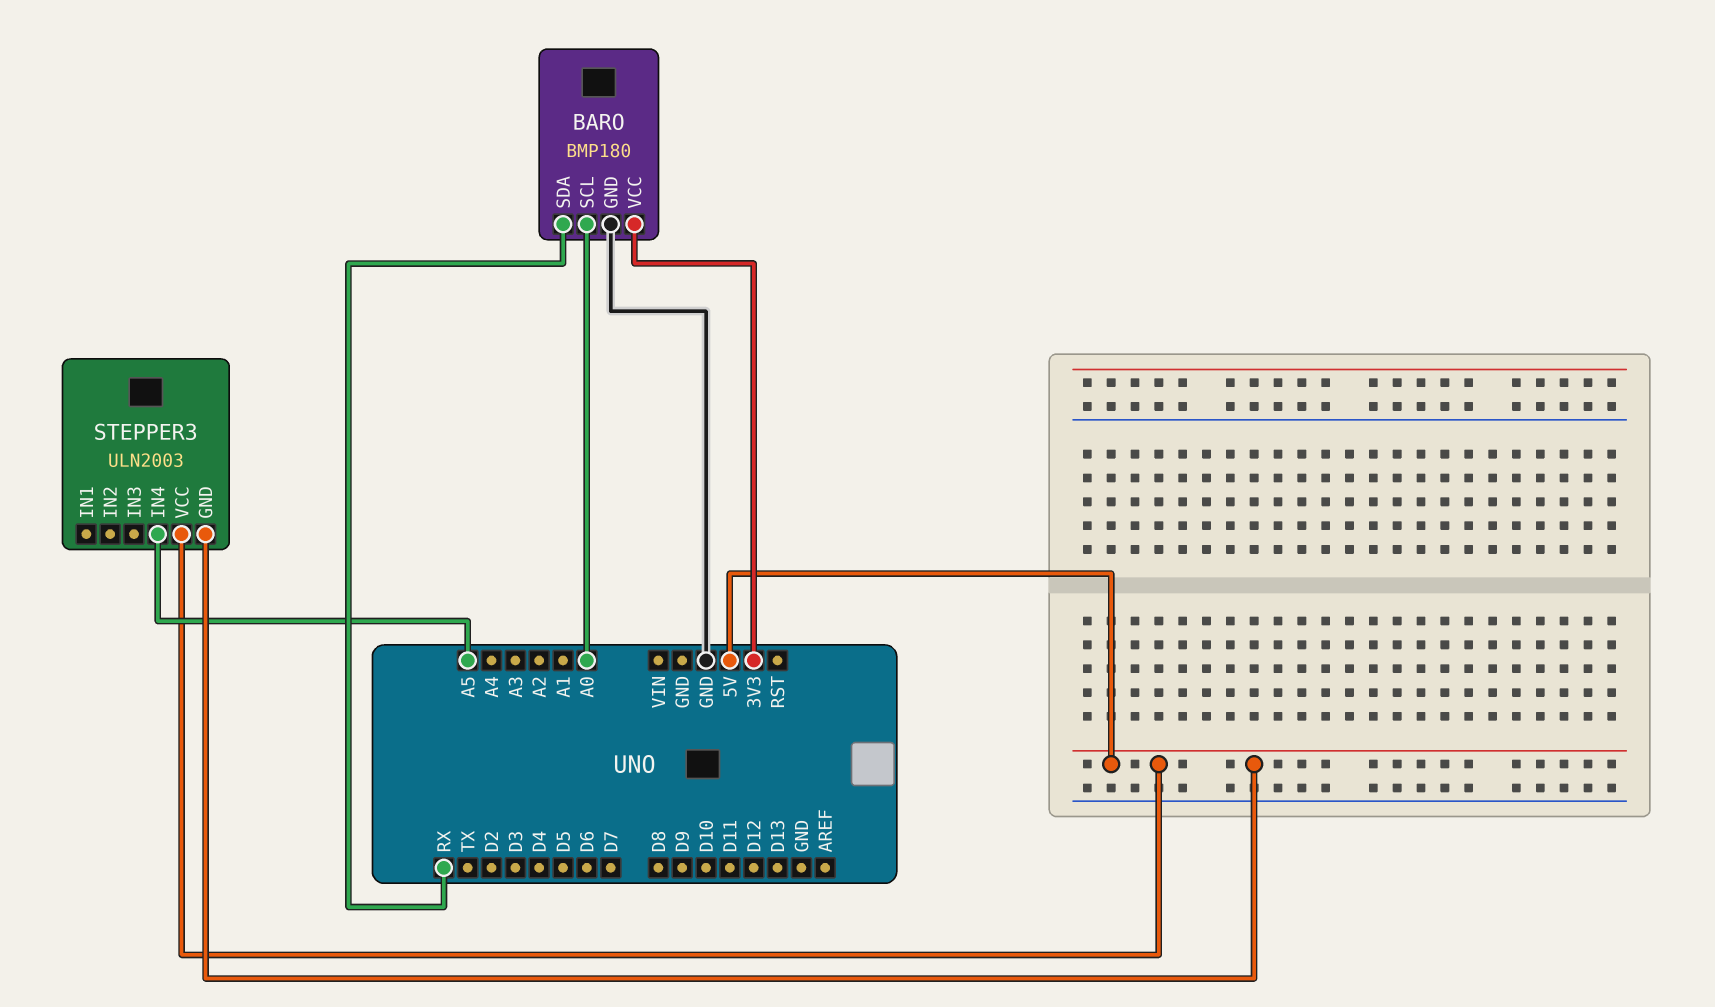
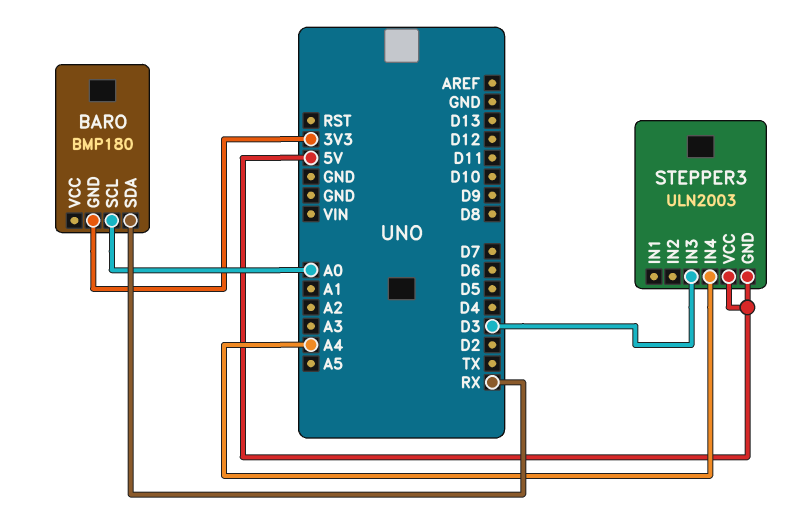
BARO pin GND: GND -> 3V3
BARO pin VCC: 3V3 -> none
STEPPER3 pin IN3: none -> D3
STEPPER3 pin IN4: A5 -> A4

